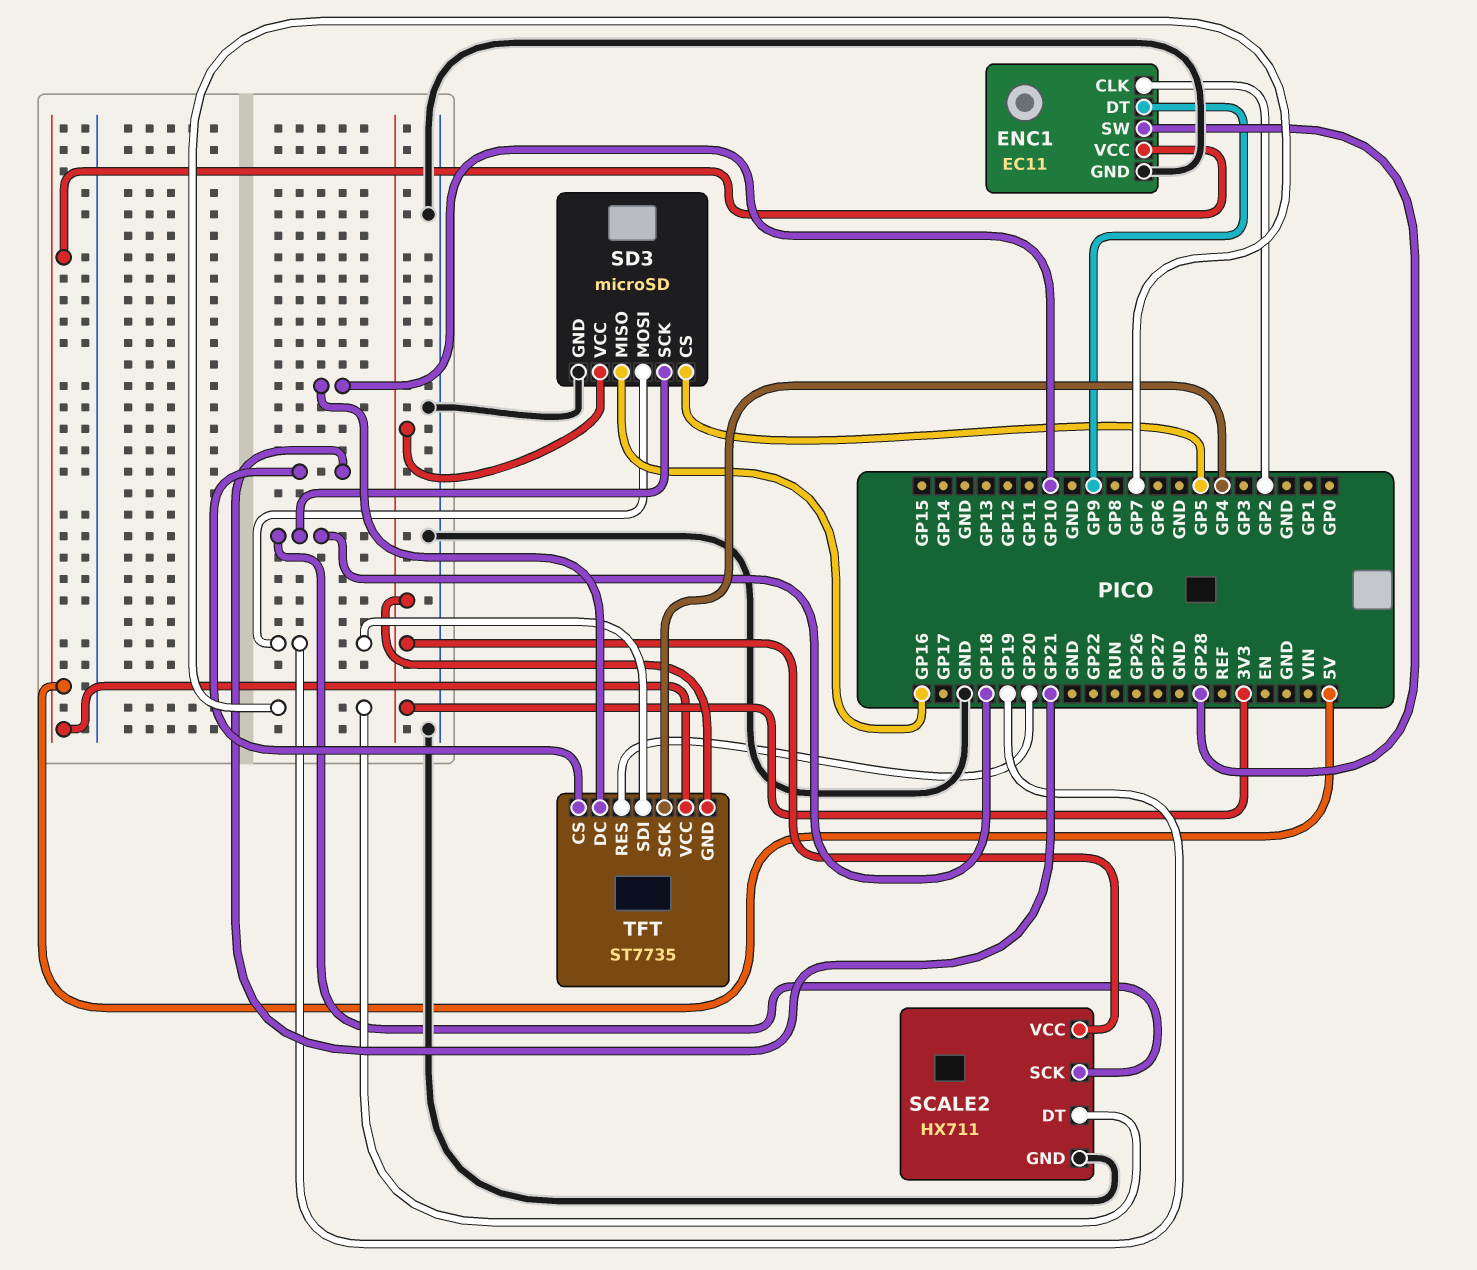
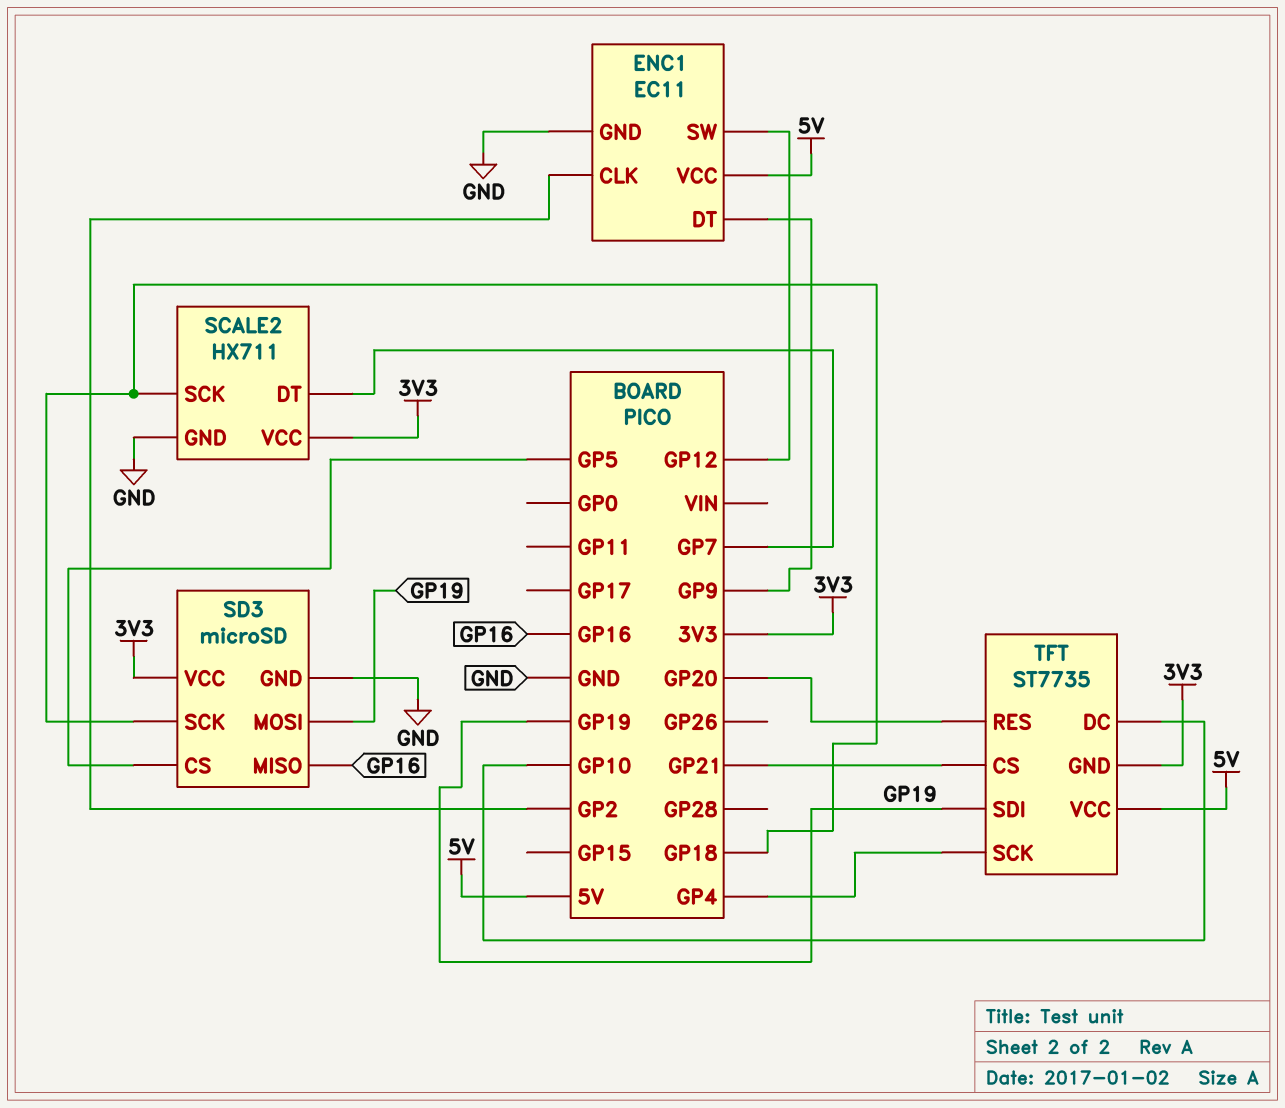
ENC1 pin SW: GP28 -> GP12

